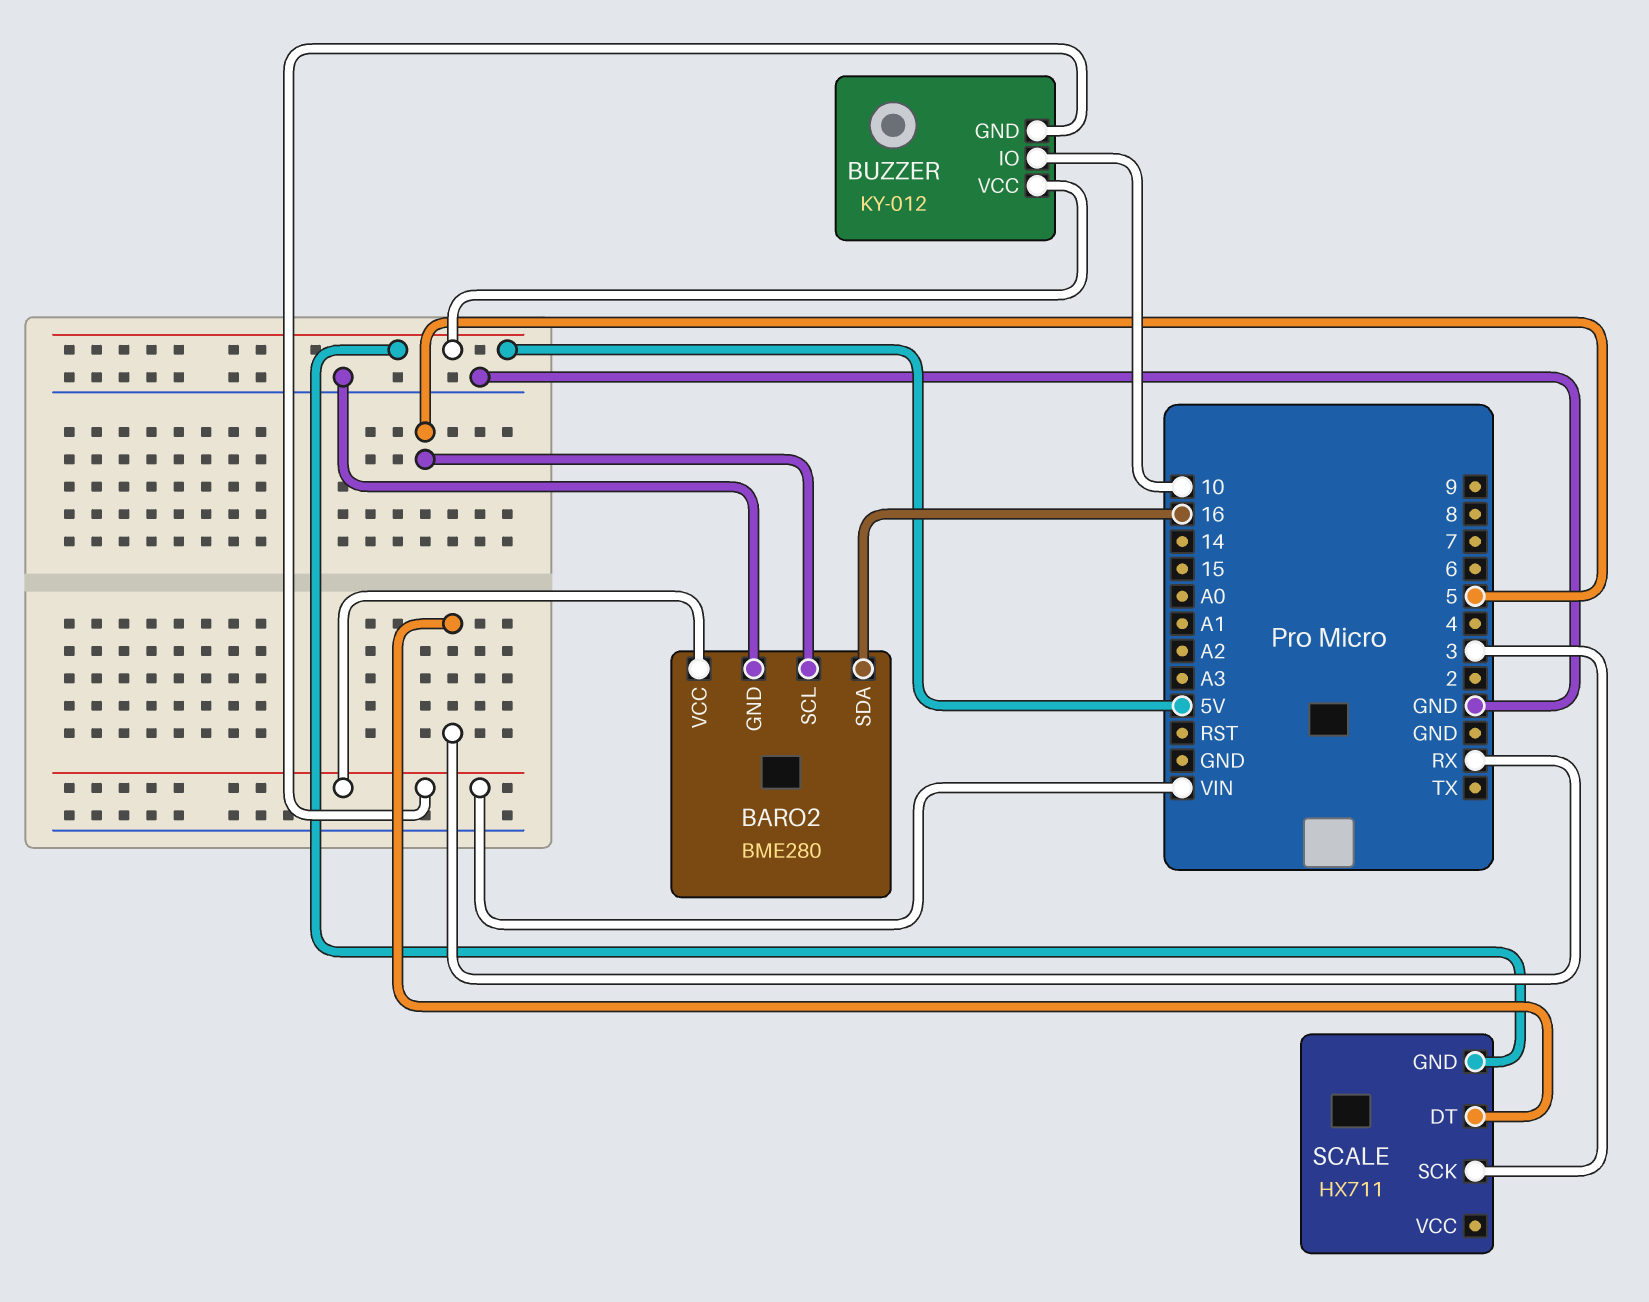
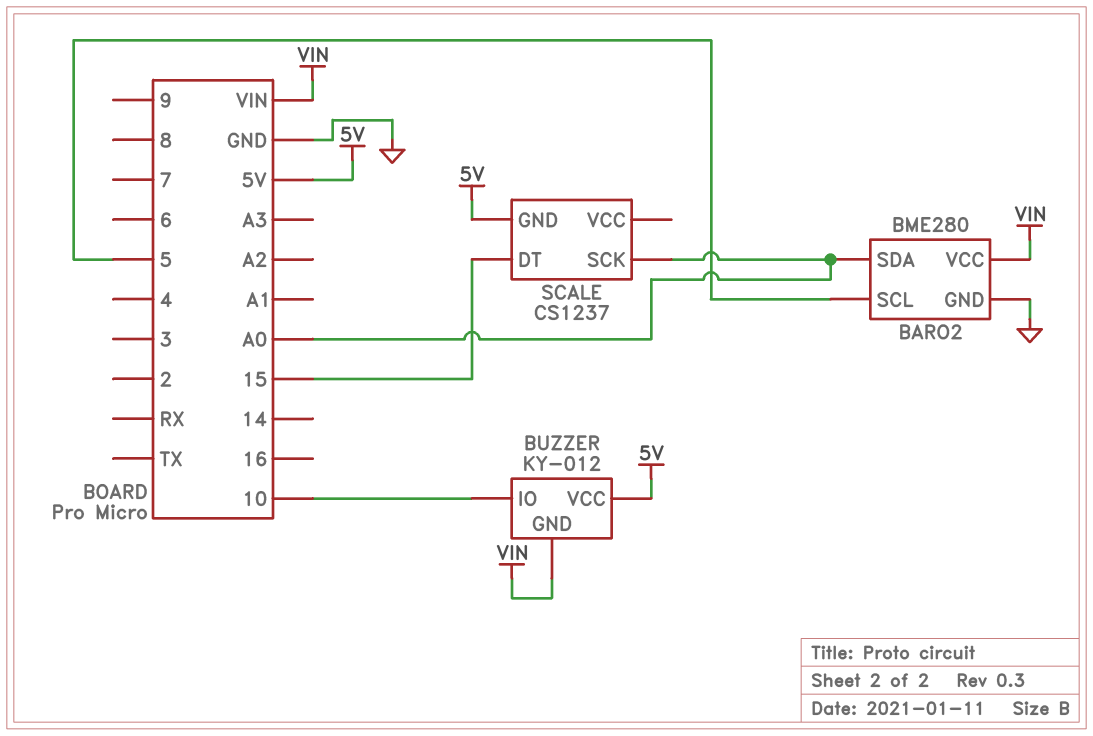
BARO2 pin SDA: 16 -> A0
SCALE: HX711 -> CS1237
SCALE pin DT: RX -> 15
SCALE pin SCK: 3 -> A0

